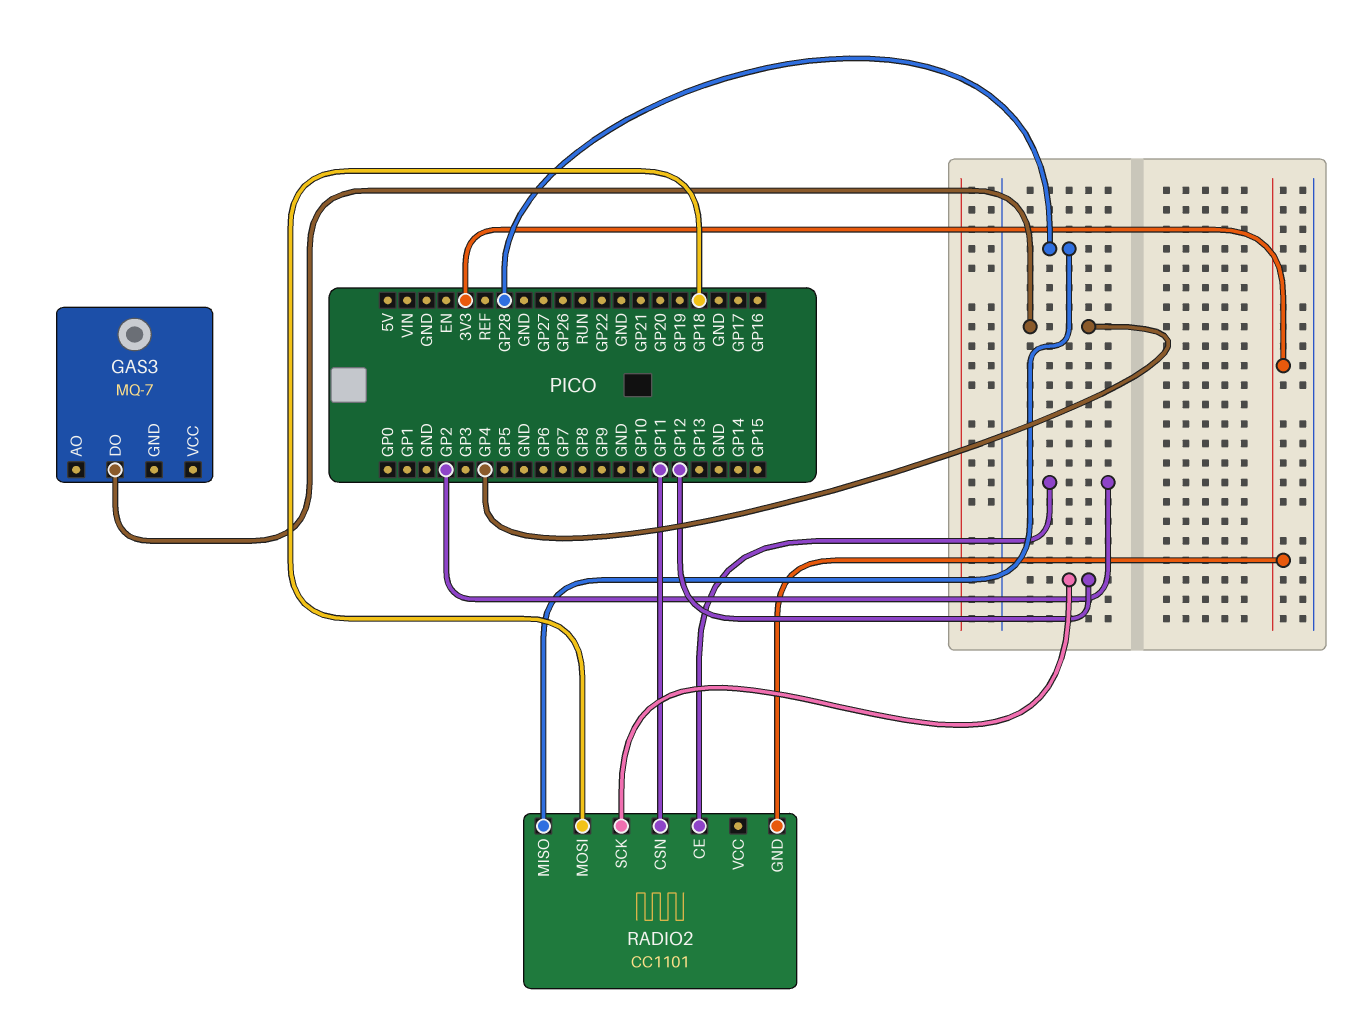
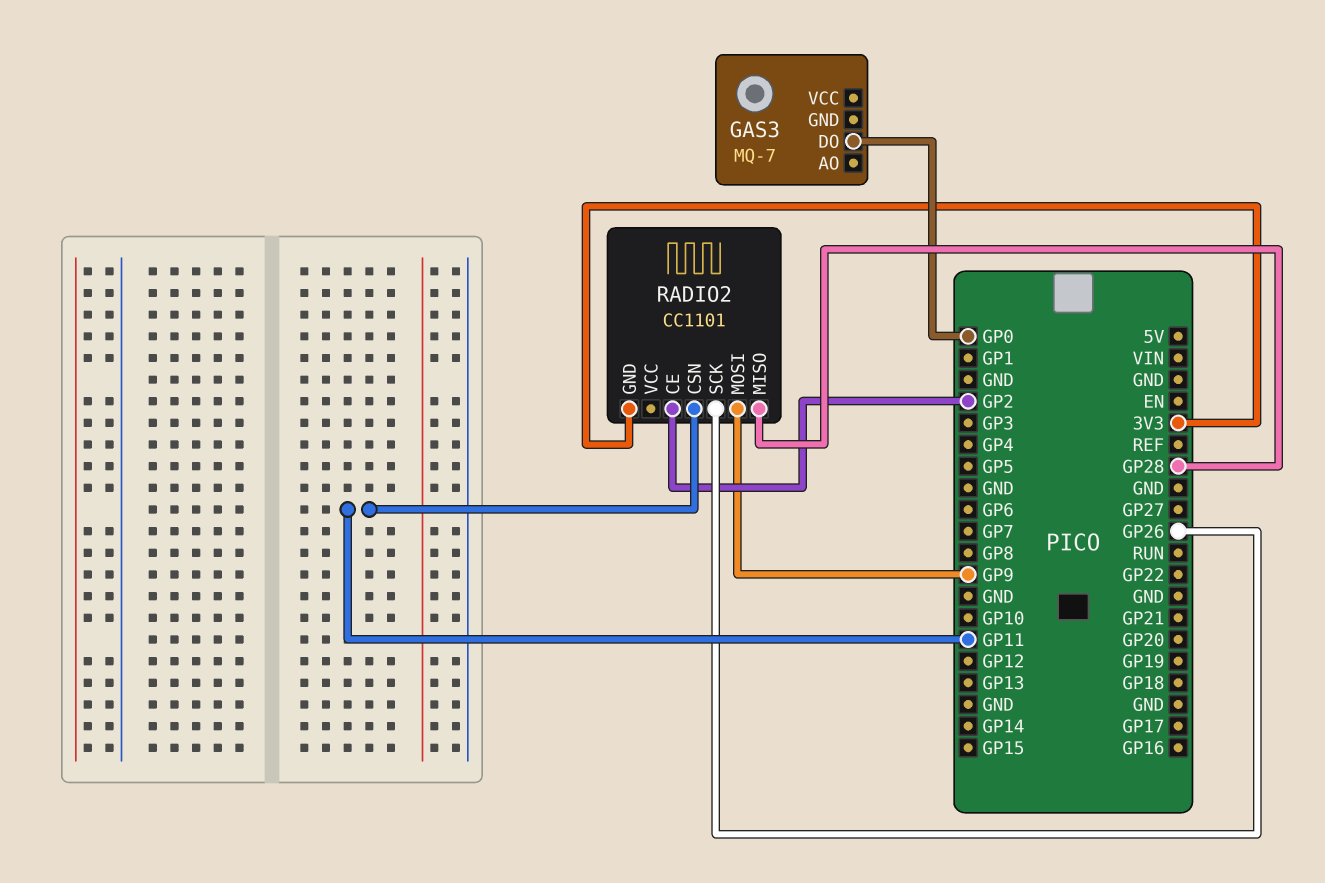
GAS3 pin DO: GP4 -> GP0
RADIO2 pin MOSI: GP18 -> GP9
RADIO2 pin SCK: GP12 -> GP26

